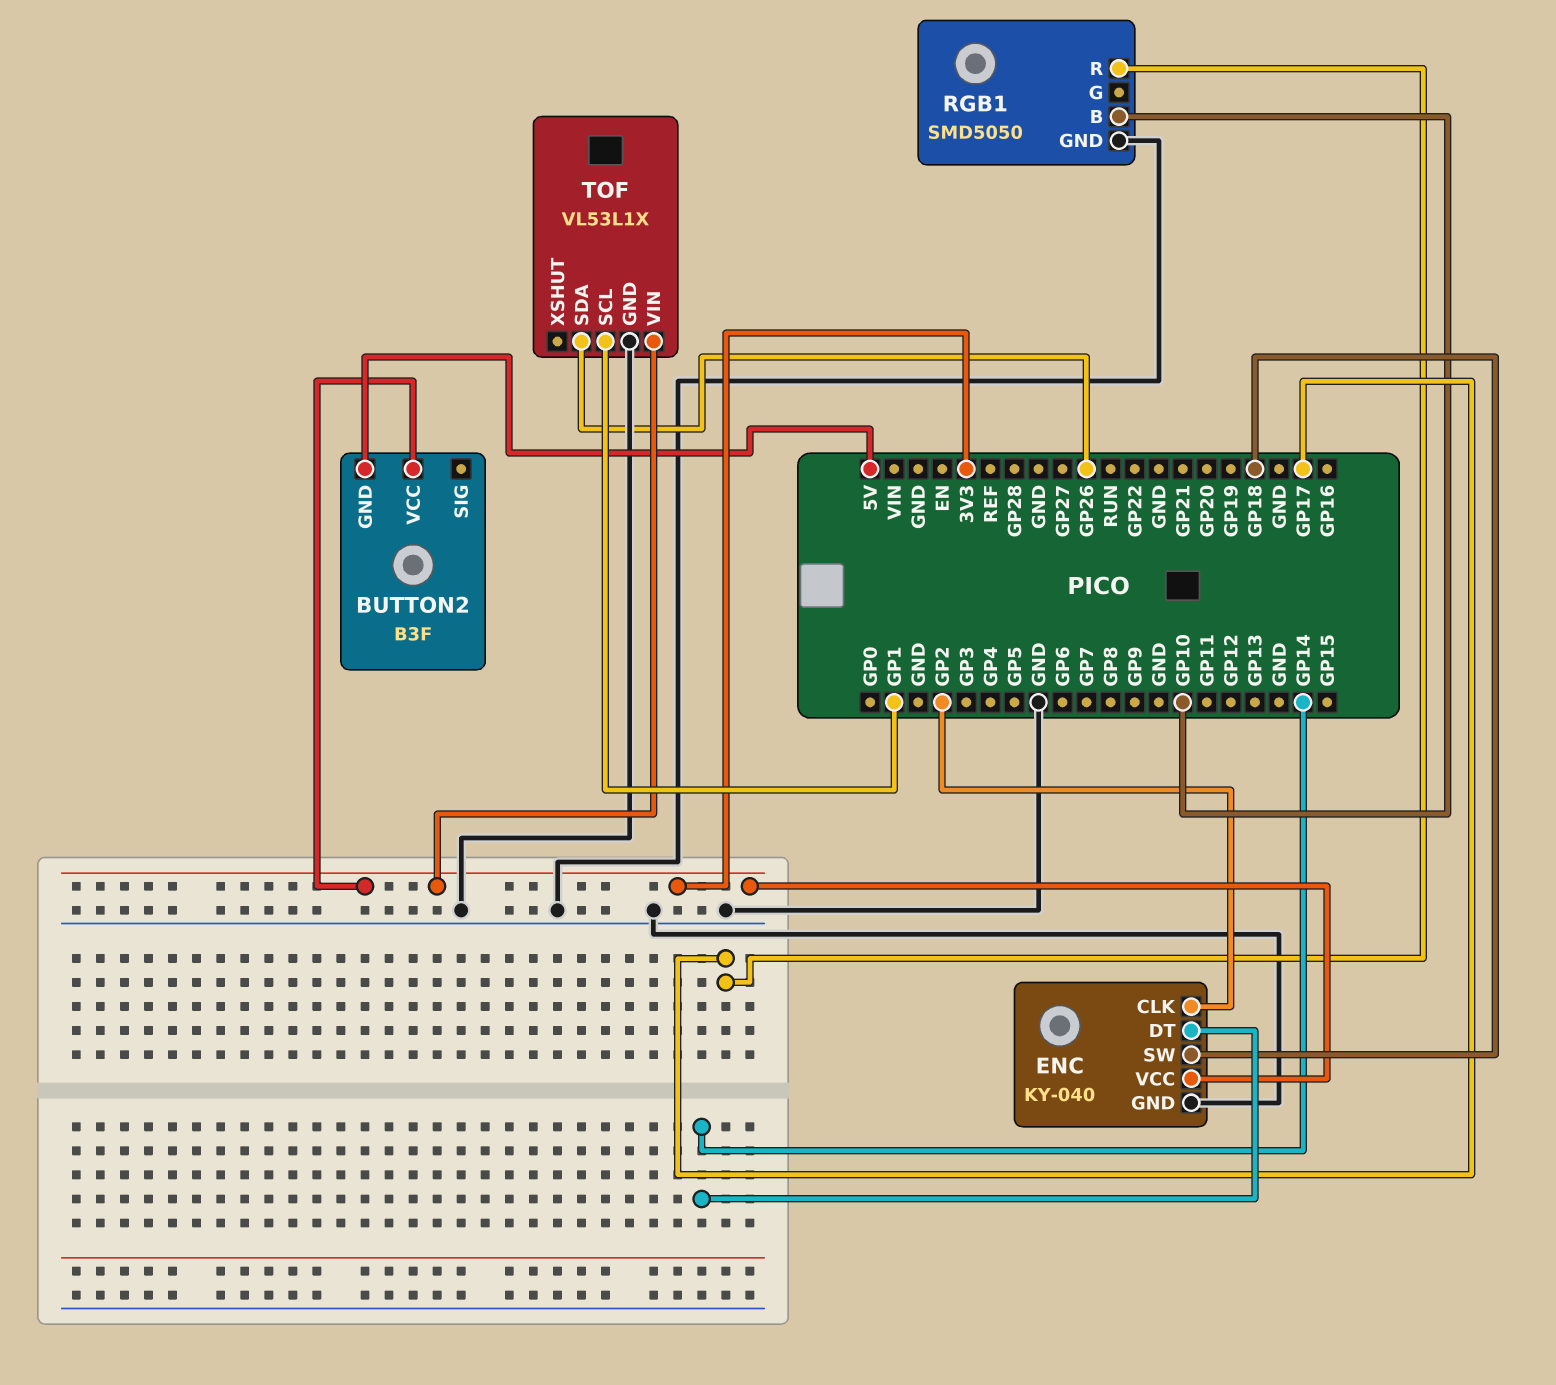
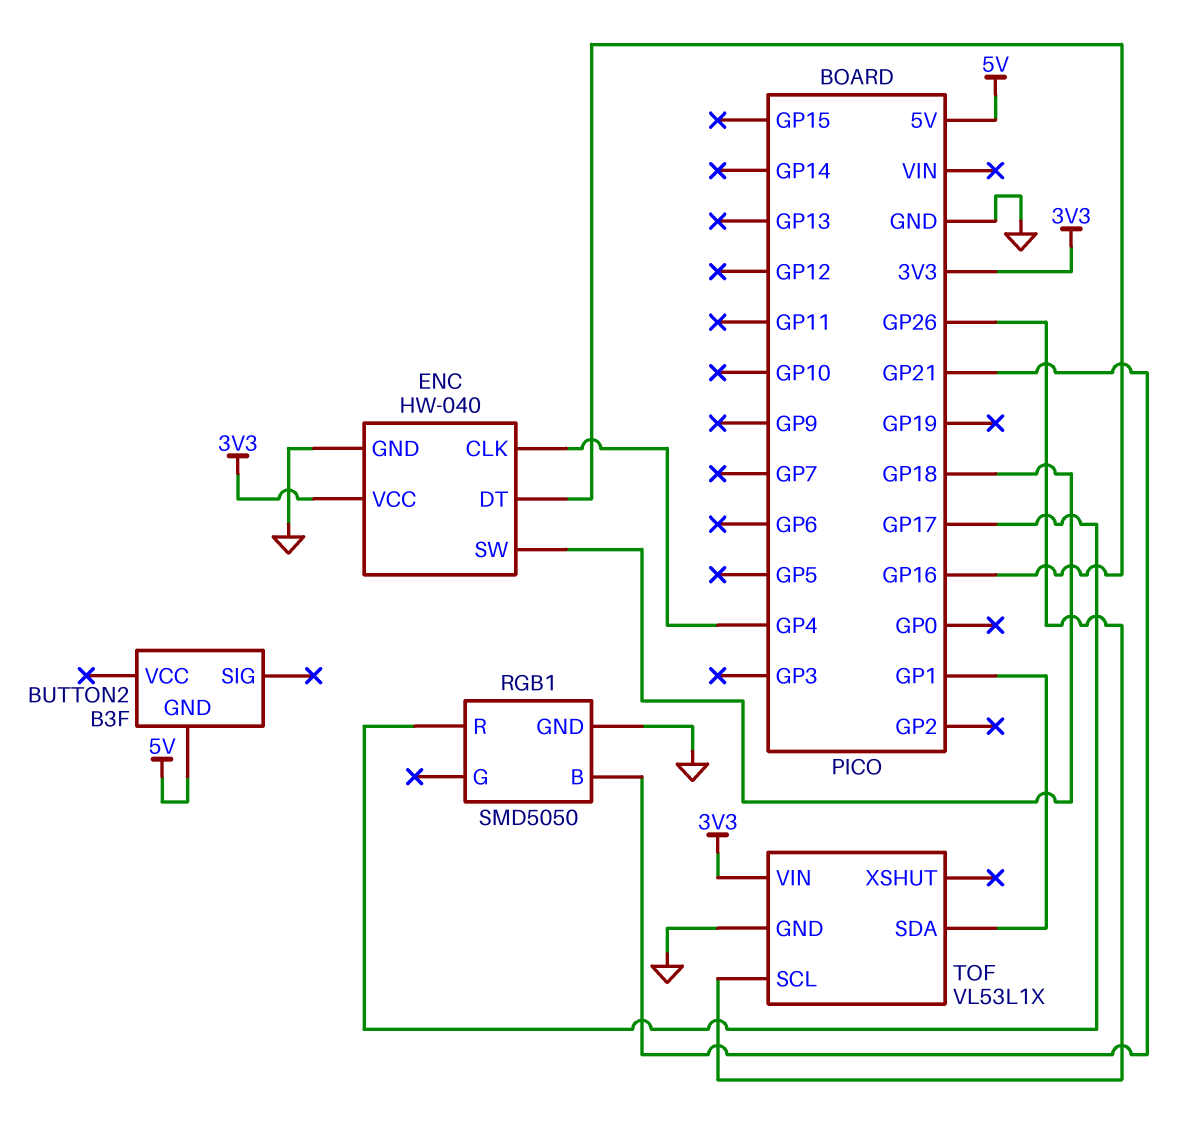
BUTTON2 pin VCC: 3V3 -> none
ENC: KY-040 -> HW-040
ENC pin CLK: GP2 -> GP4
ENC pin DT: GP14 -> GP16
RGB1 pin B: GP10 -> GP21
TOF pin SCL: GP1 -> GP26
TOF pin SDA: GP26 -> GP1

